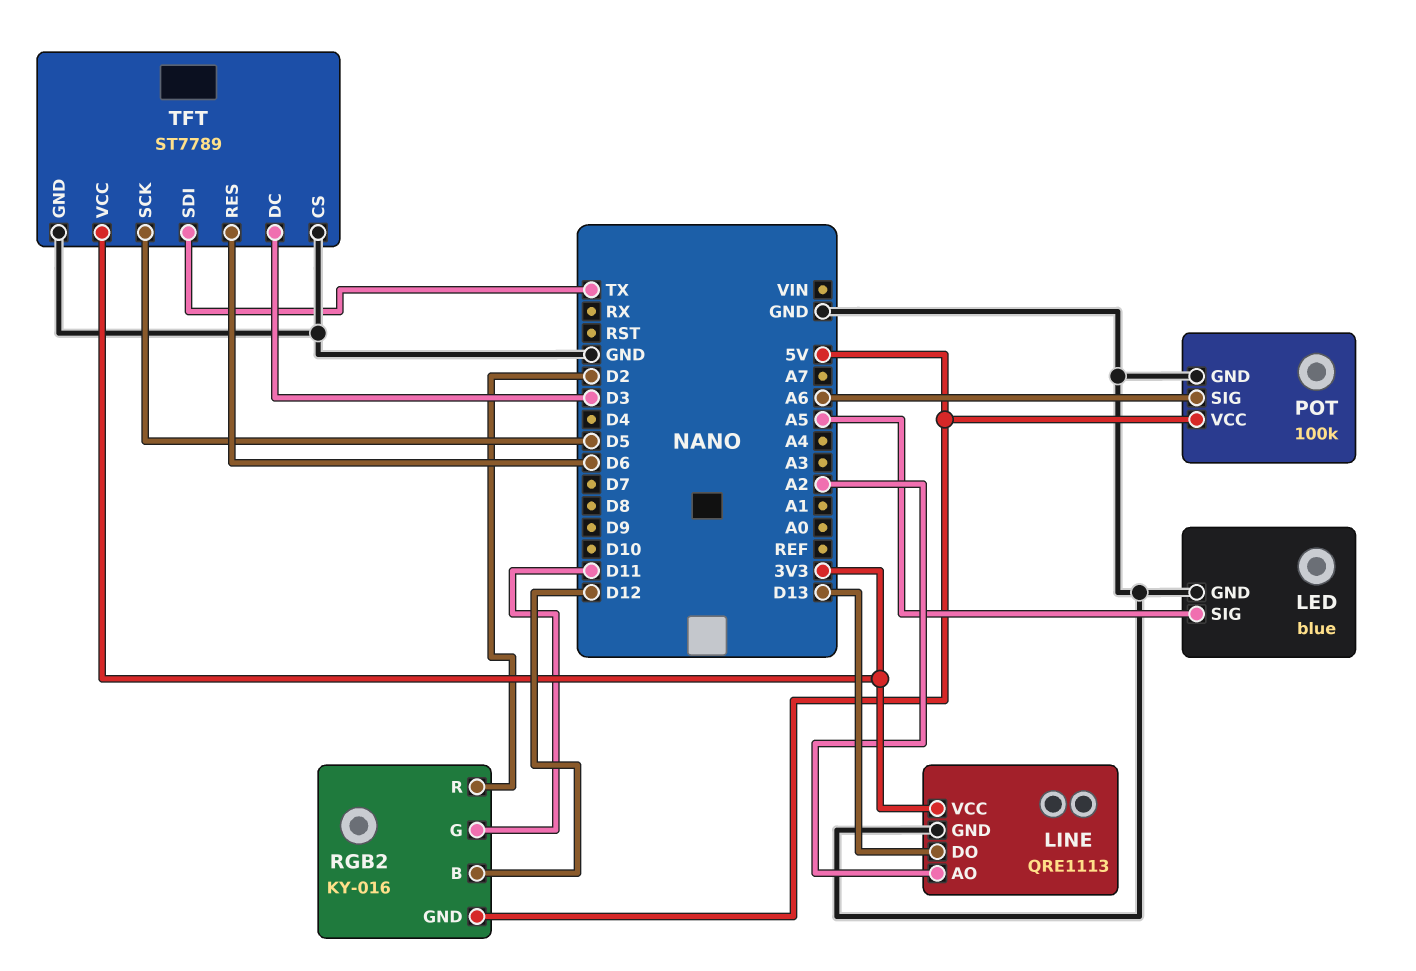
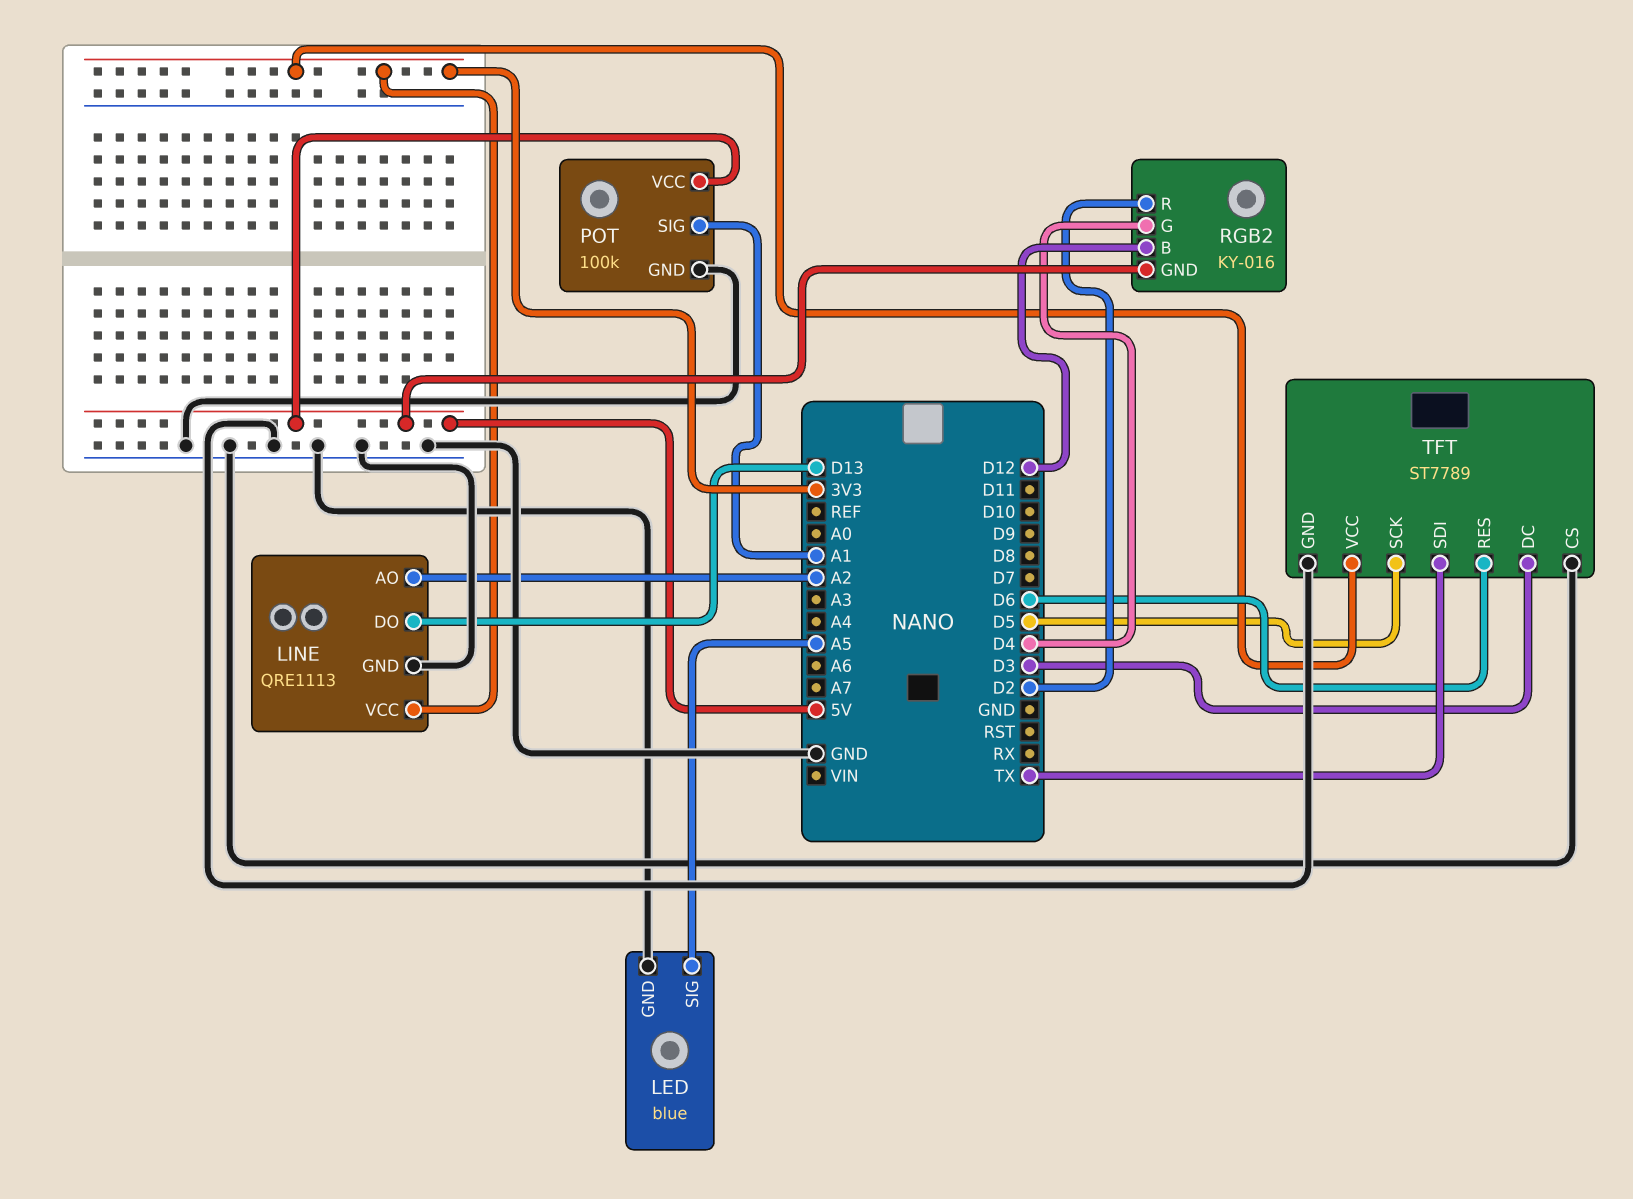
POT pin SIG: A6 -> A1
RGB2 pin G: D11 -> D4

